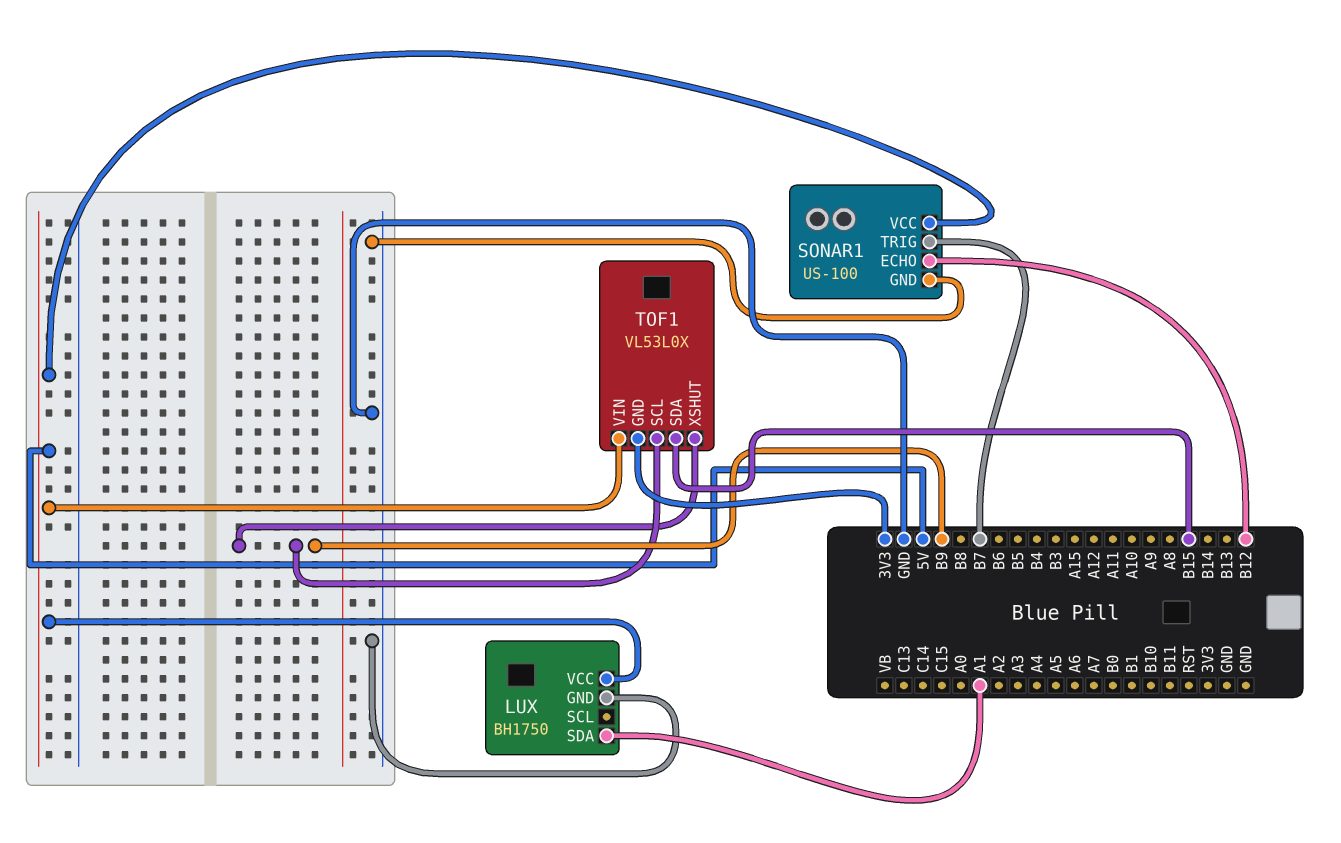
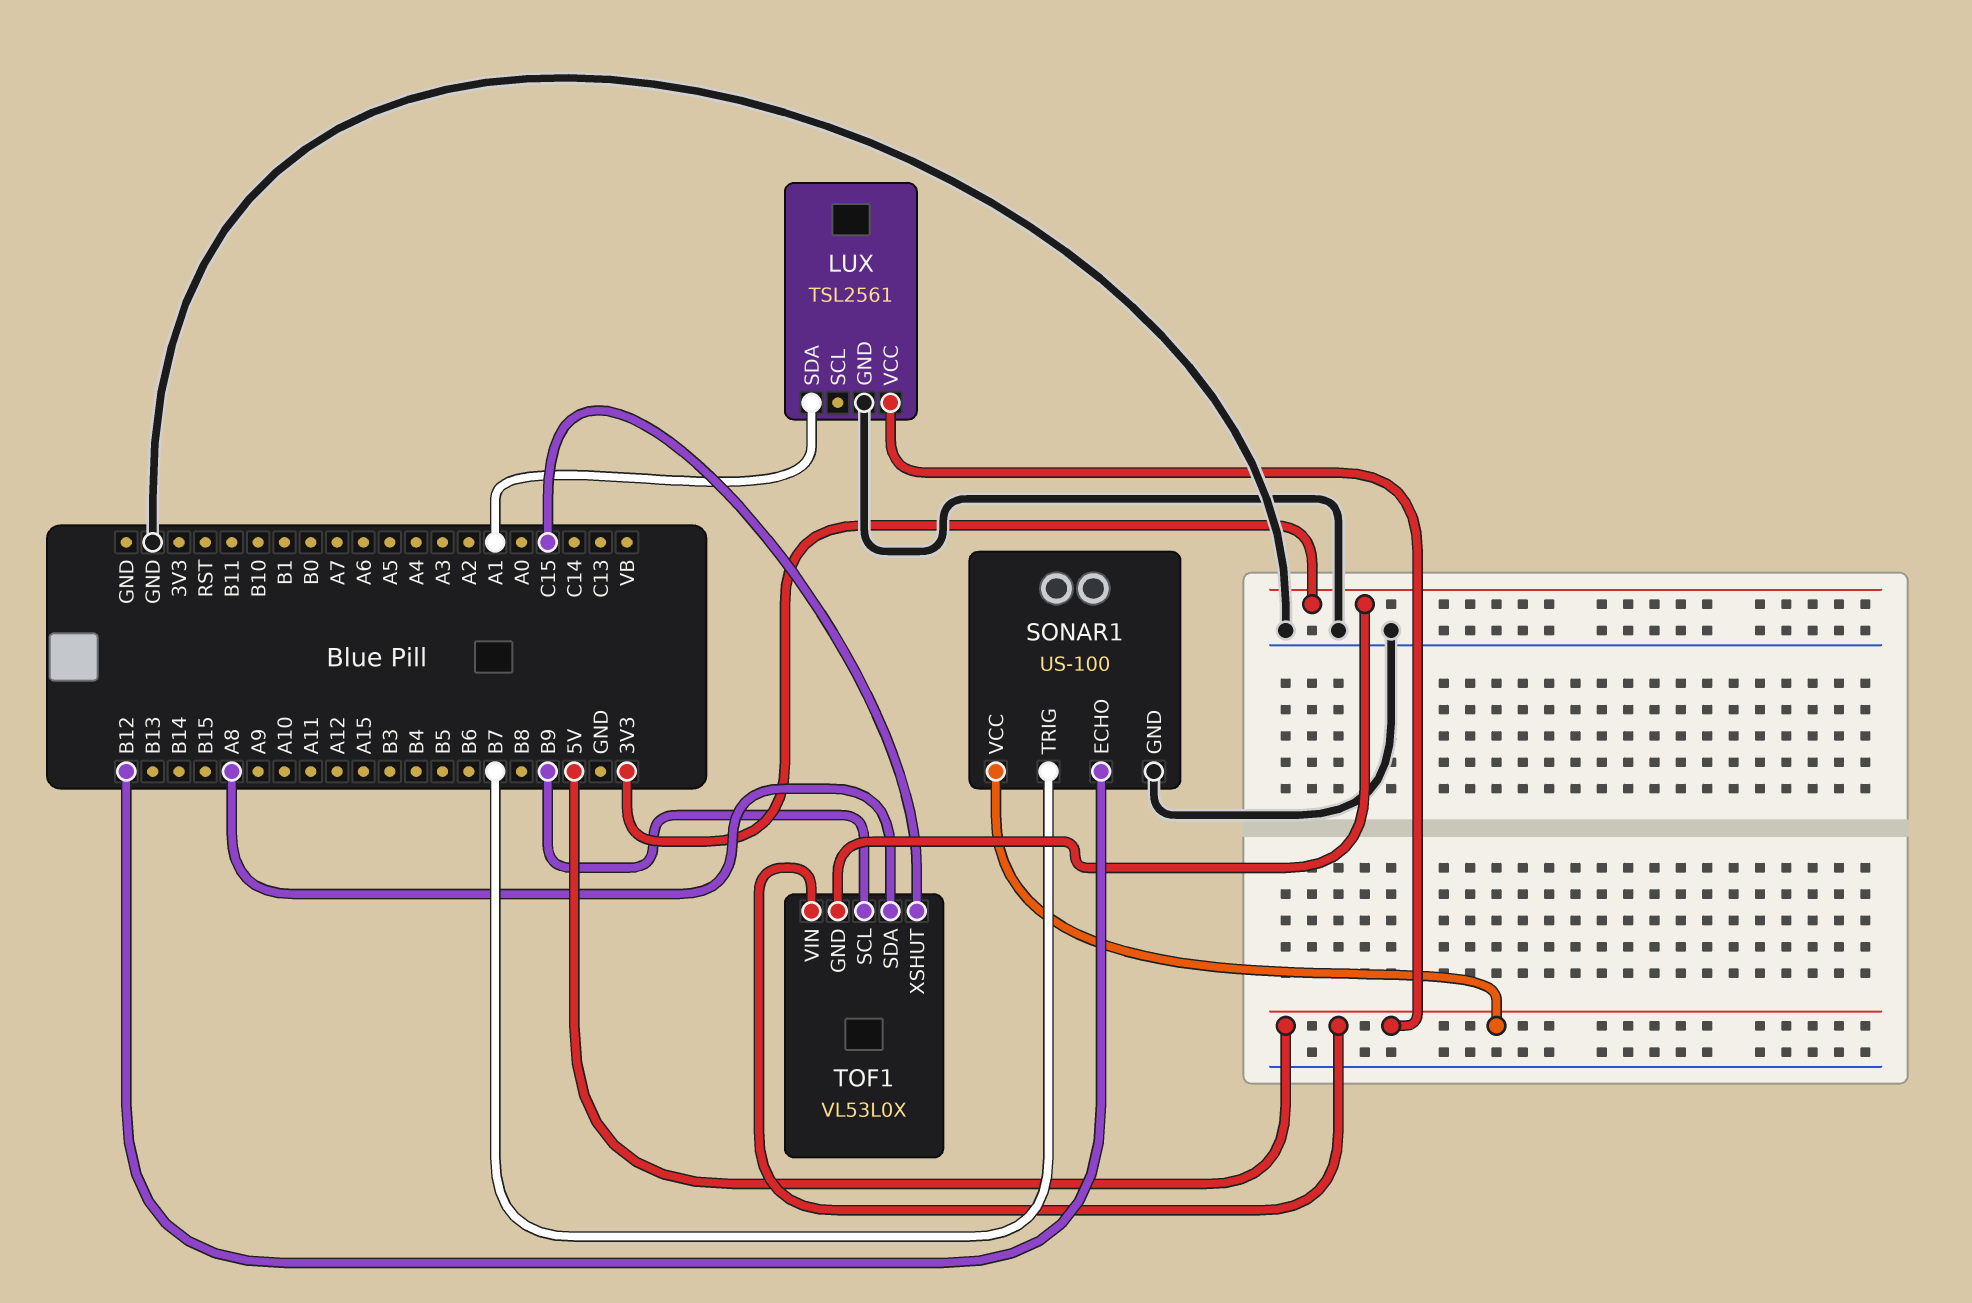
LUX: BH1750 -> TSL2561
TOF1 pin SDA: B15 -> A8
TOF1 pin XSHUT: B9 -> C15

